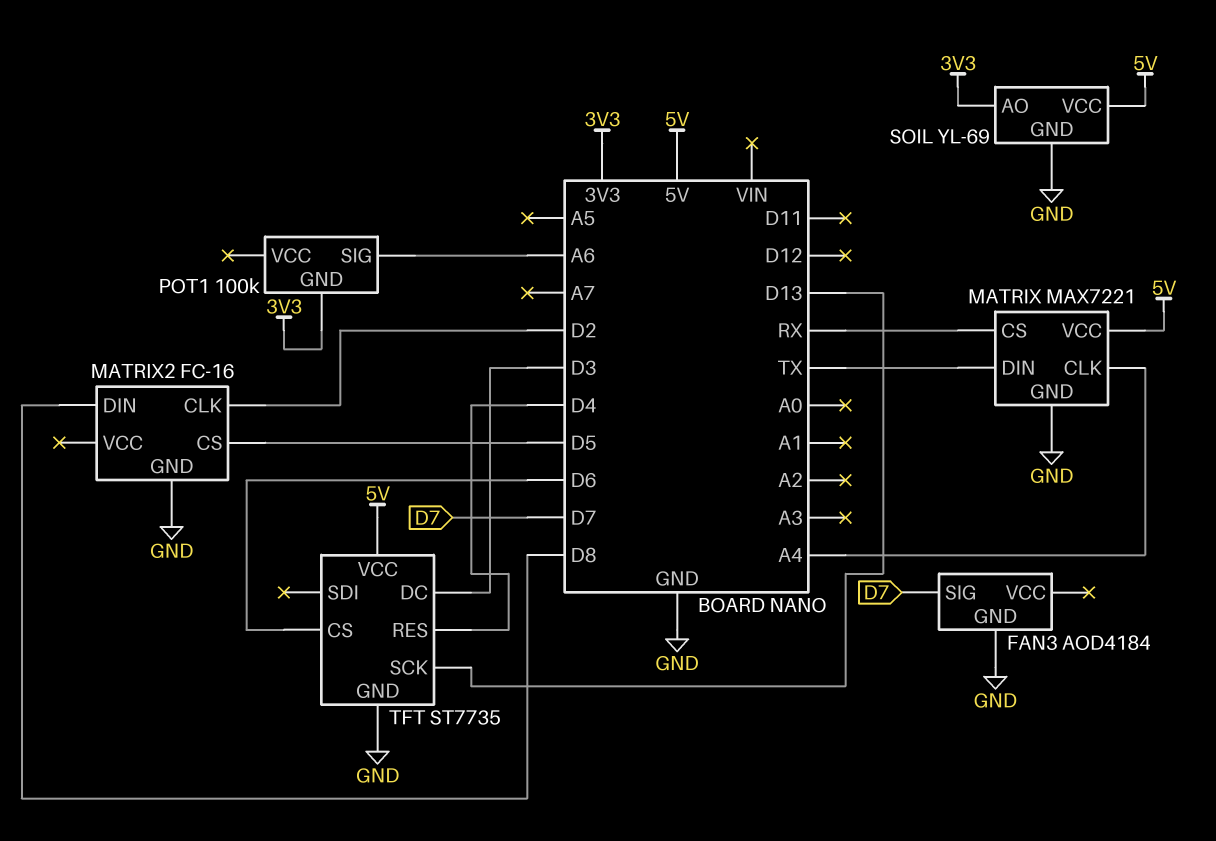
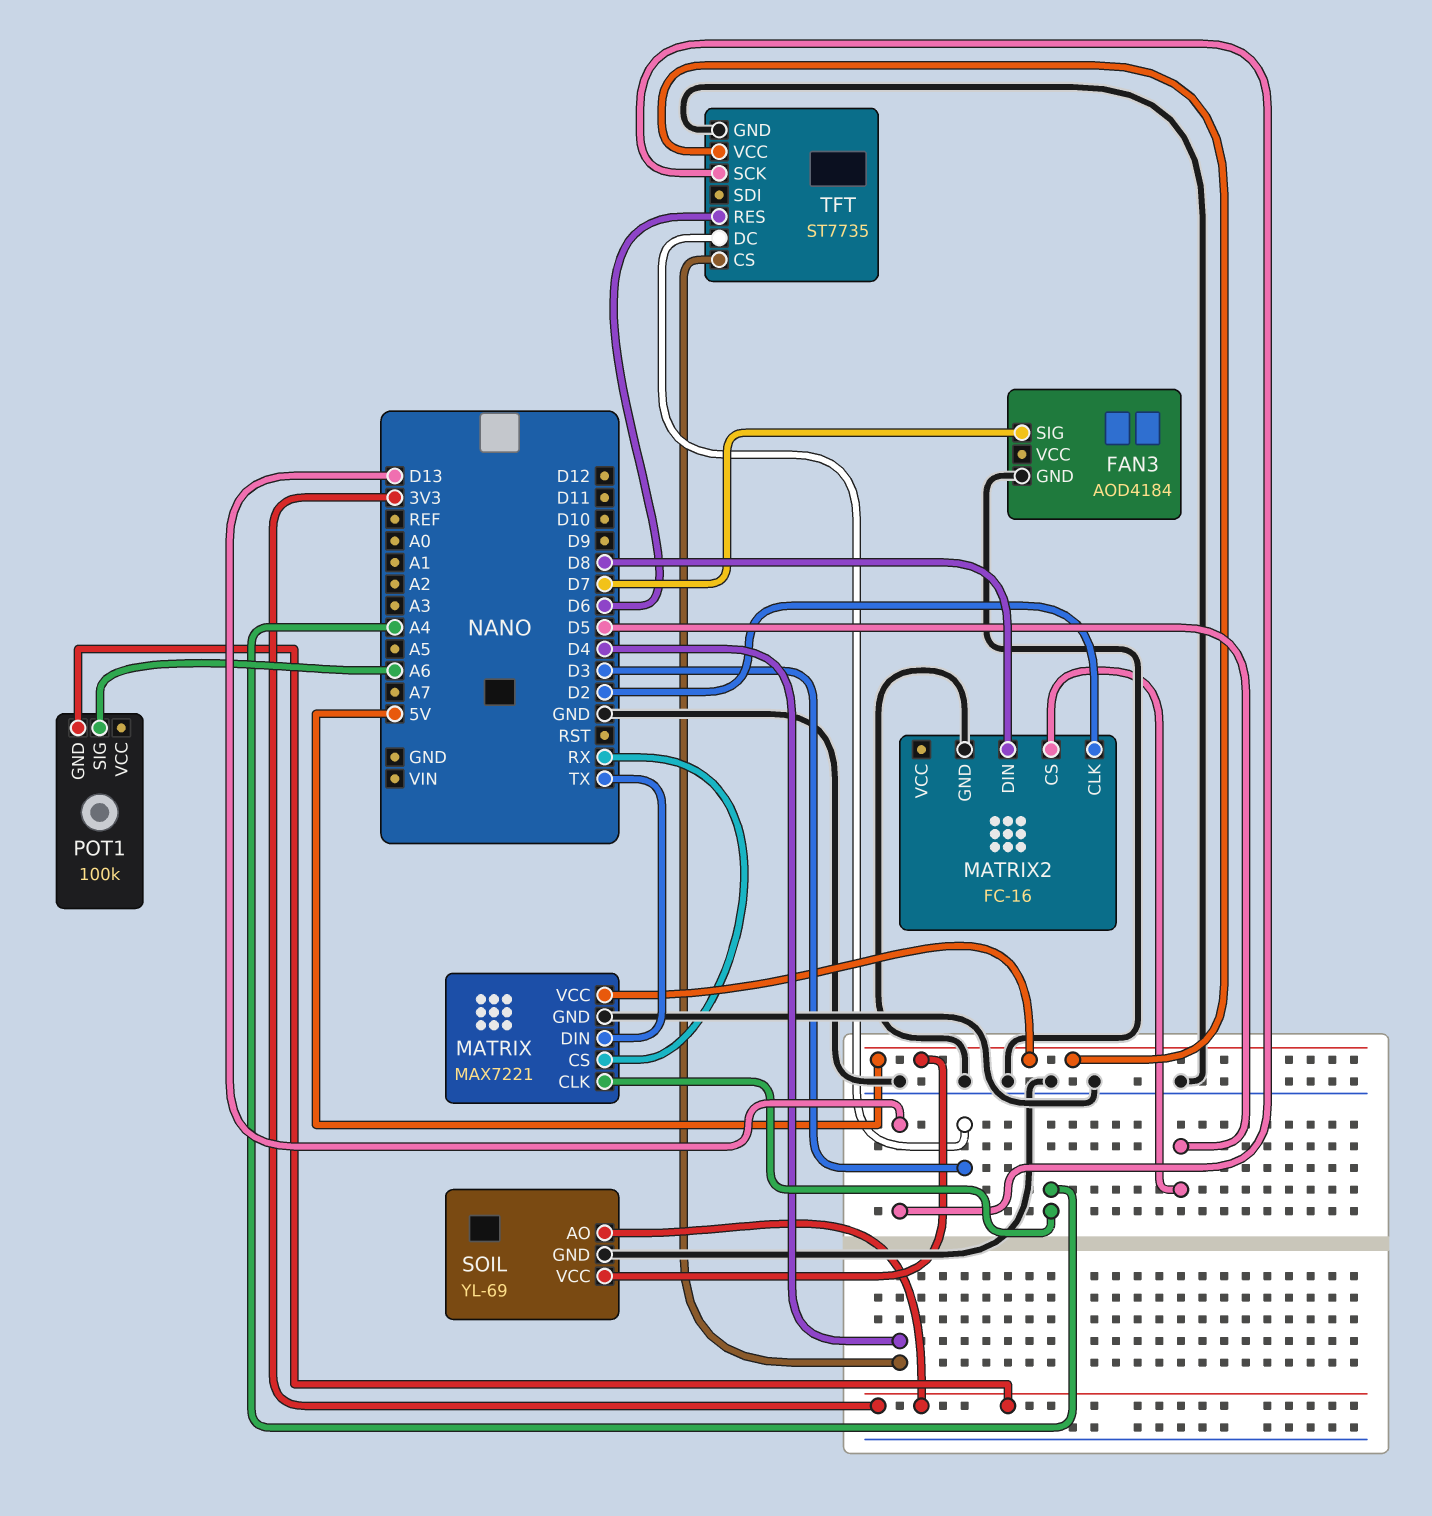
TFT pin CS: D6 -> D4
TFT pin RES: D4 -> D6

